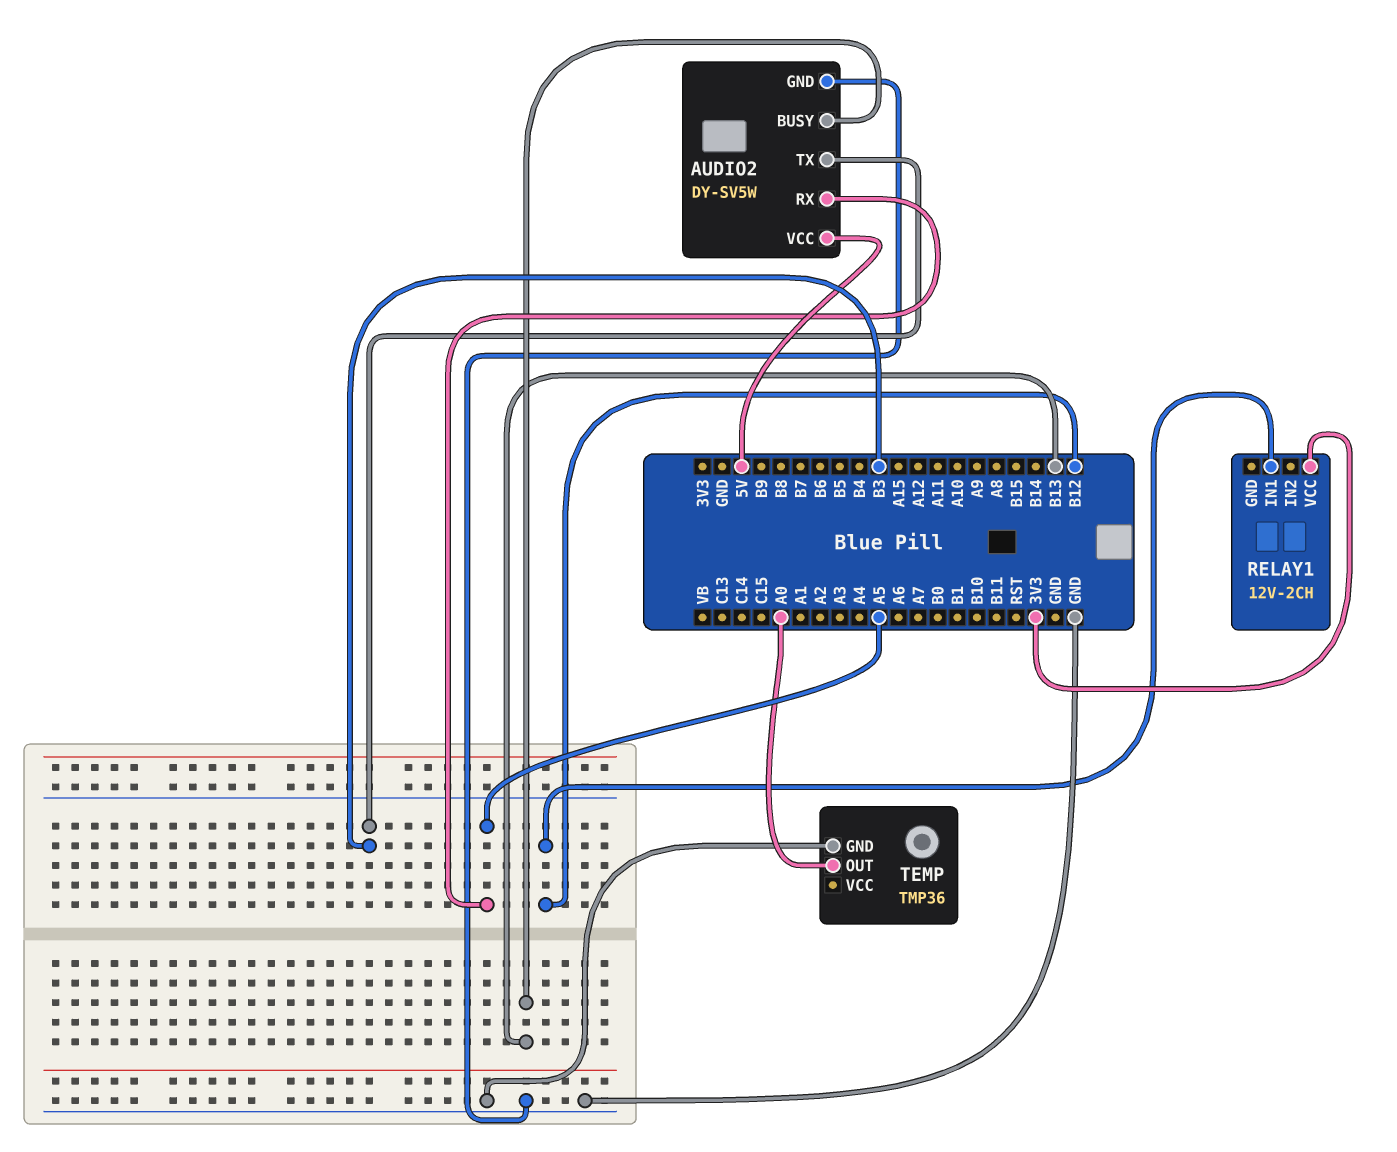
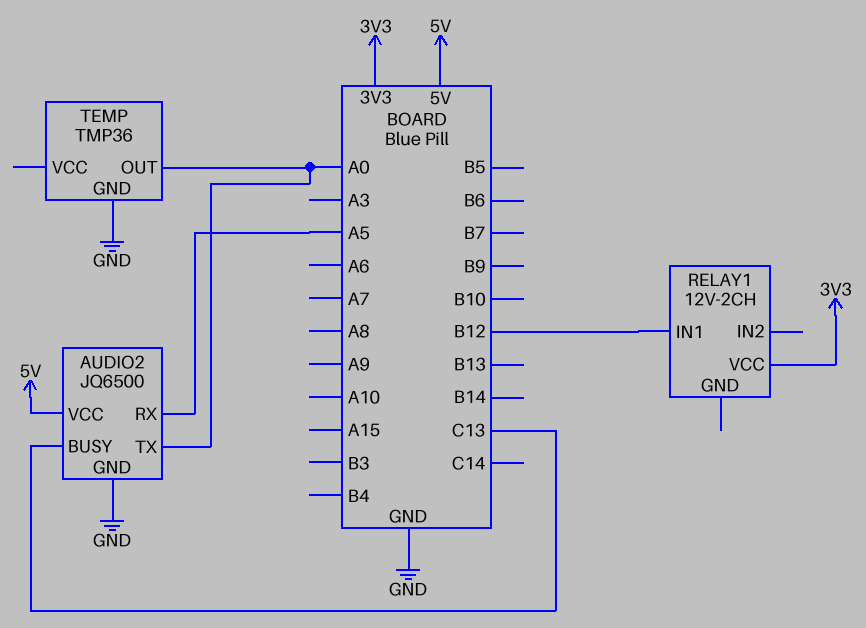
AUDIO2: DY-SV5W -> JQ6500
AUDIO2 pin BUSY: B13 -> C13
AUDIO2 pin TX: B3 -> A0

